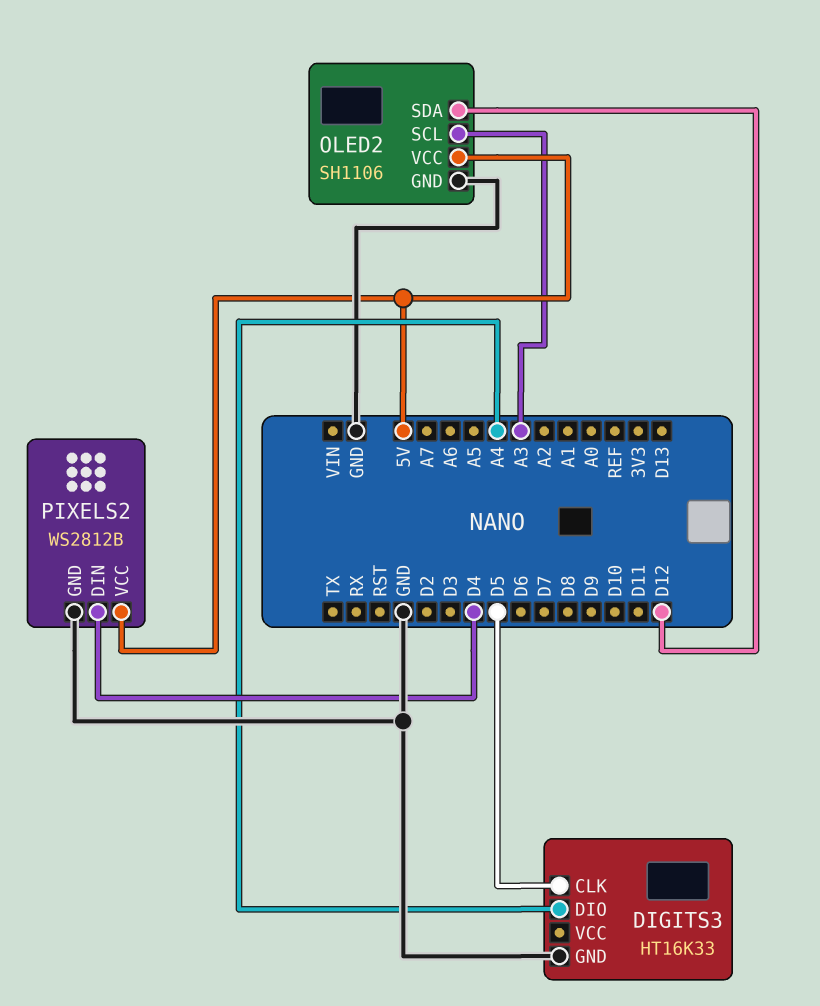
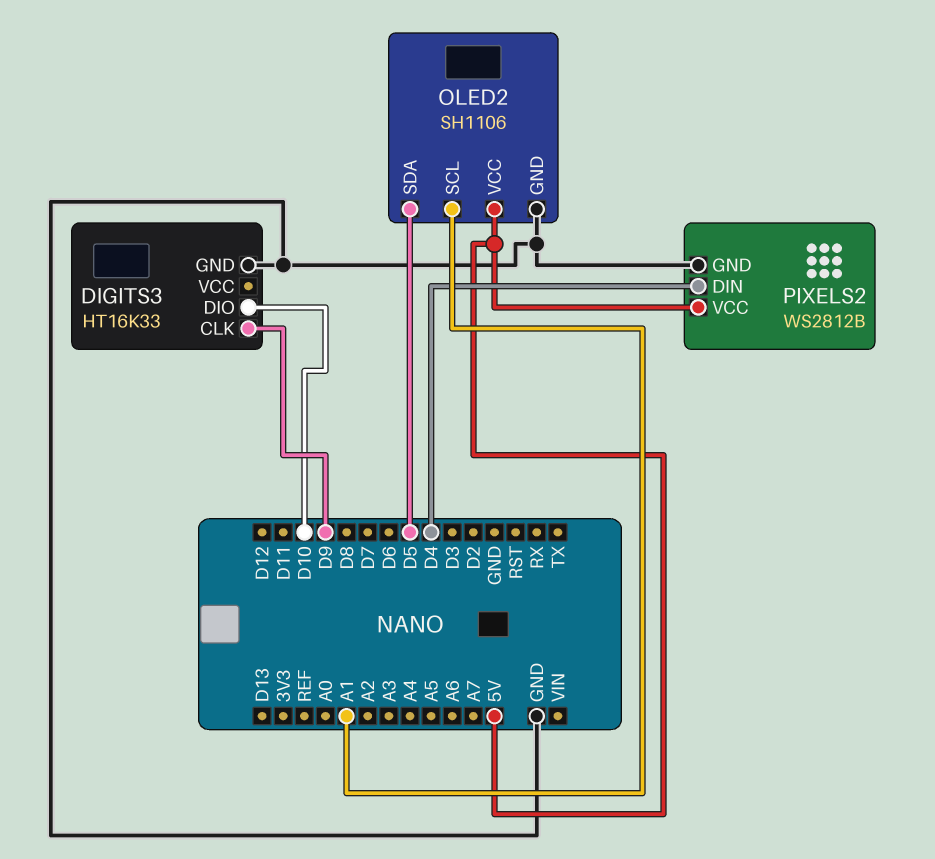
DIGITS3 pin CLK: D5 -> D9
DIGITS3 pin DIO: A4 -> D10
OLED2 pin SCL: A3 -> A1
OLED2 pin SDA: D12 -> D5

